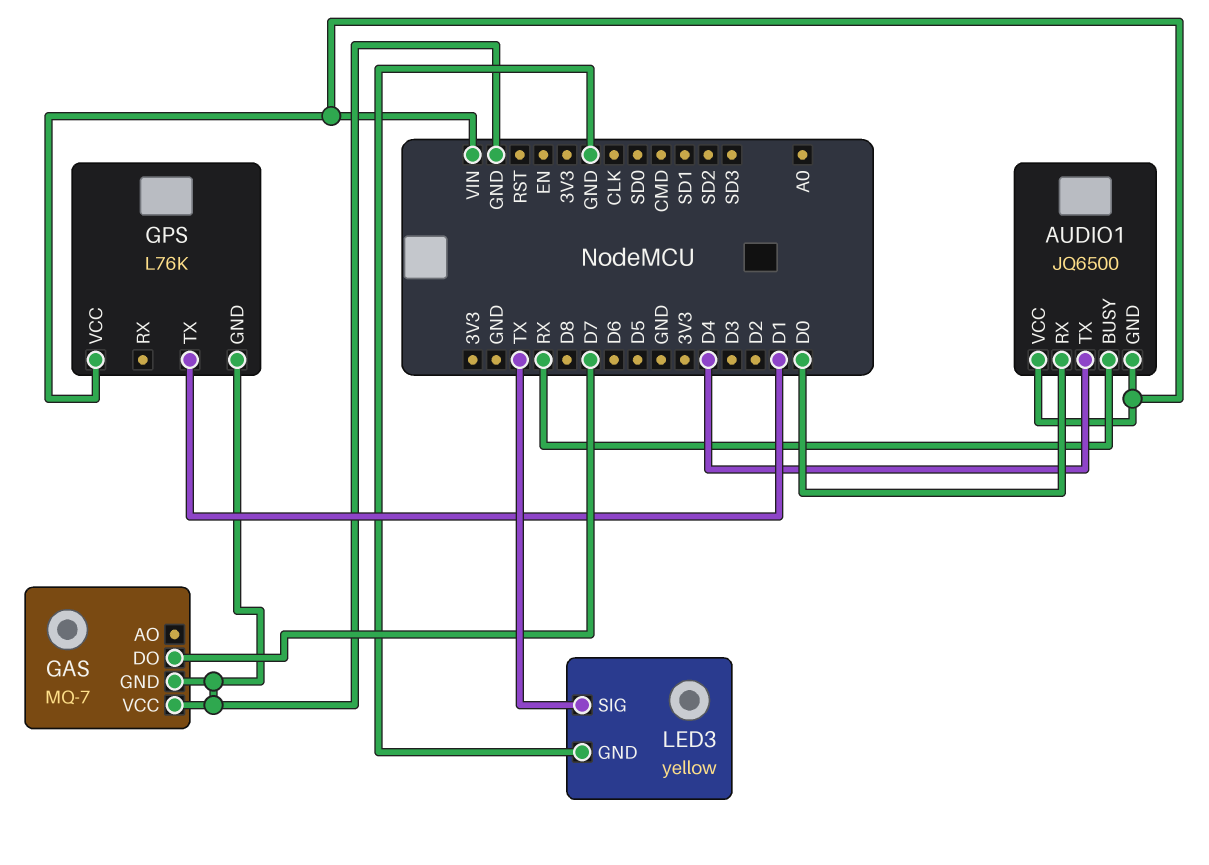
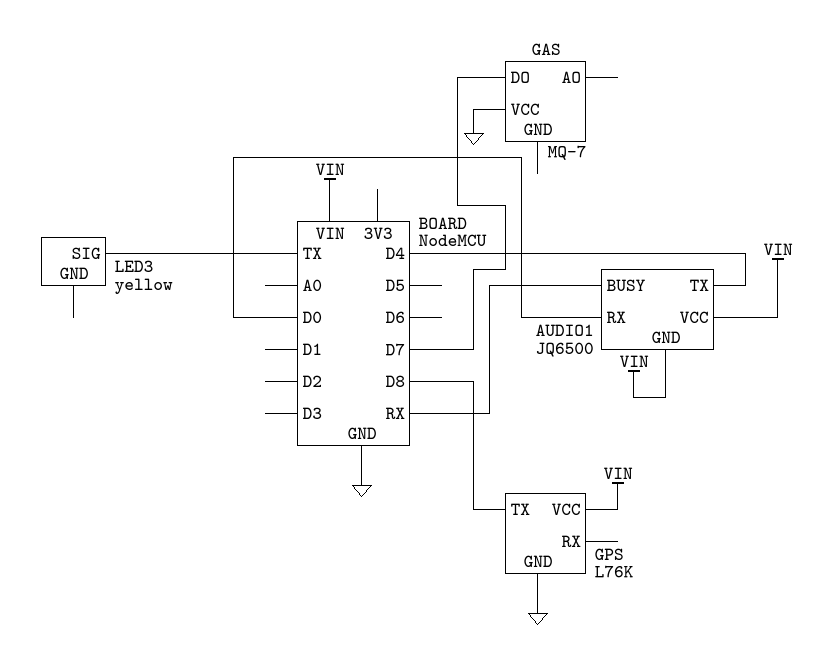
GAS pin GND: GND -> none
GPS pin TX: D1 -> D8
LED3 pin GND: GND -> none

